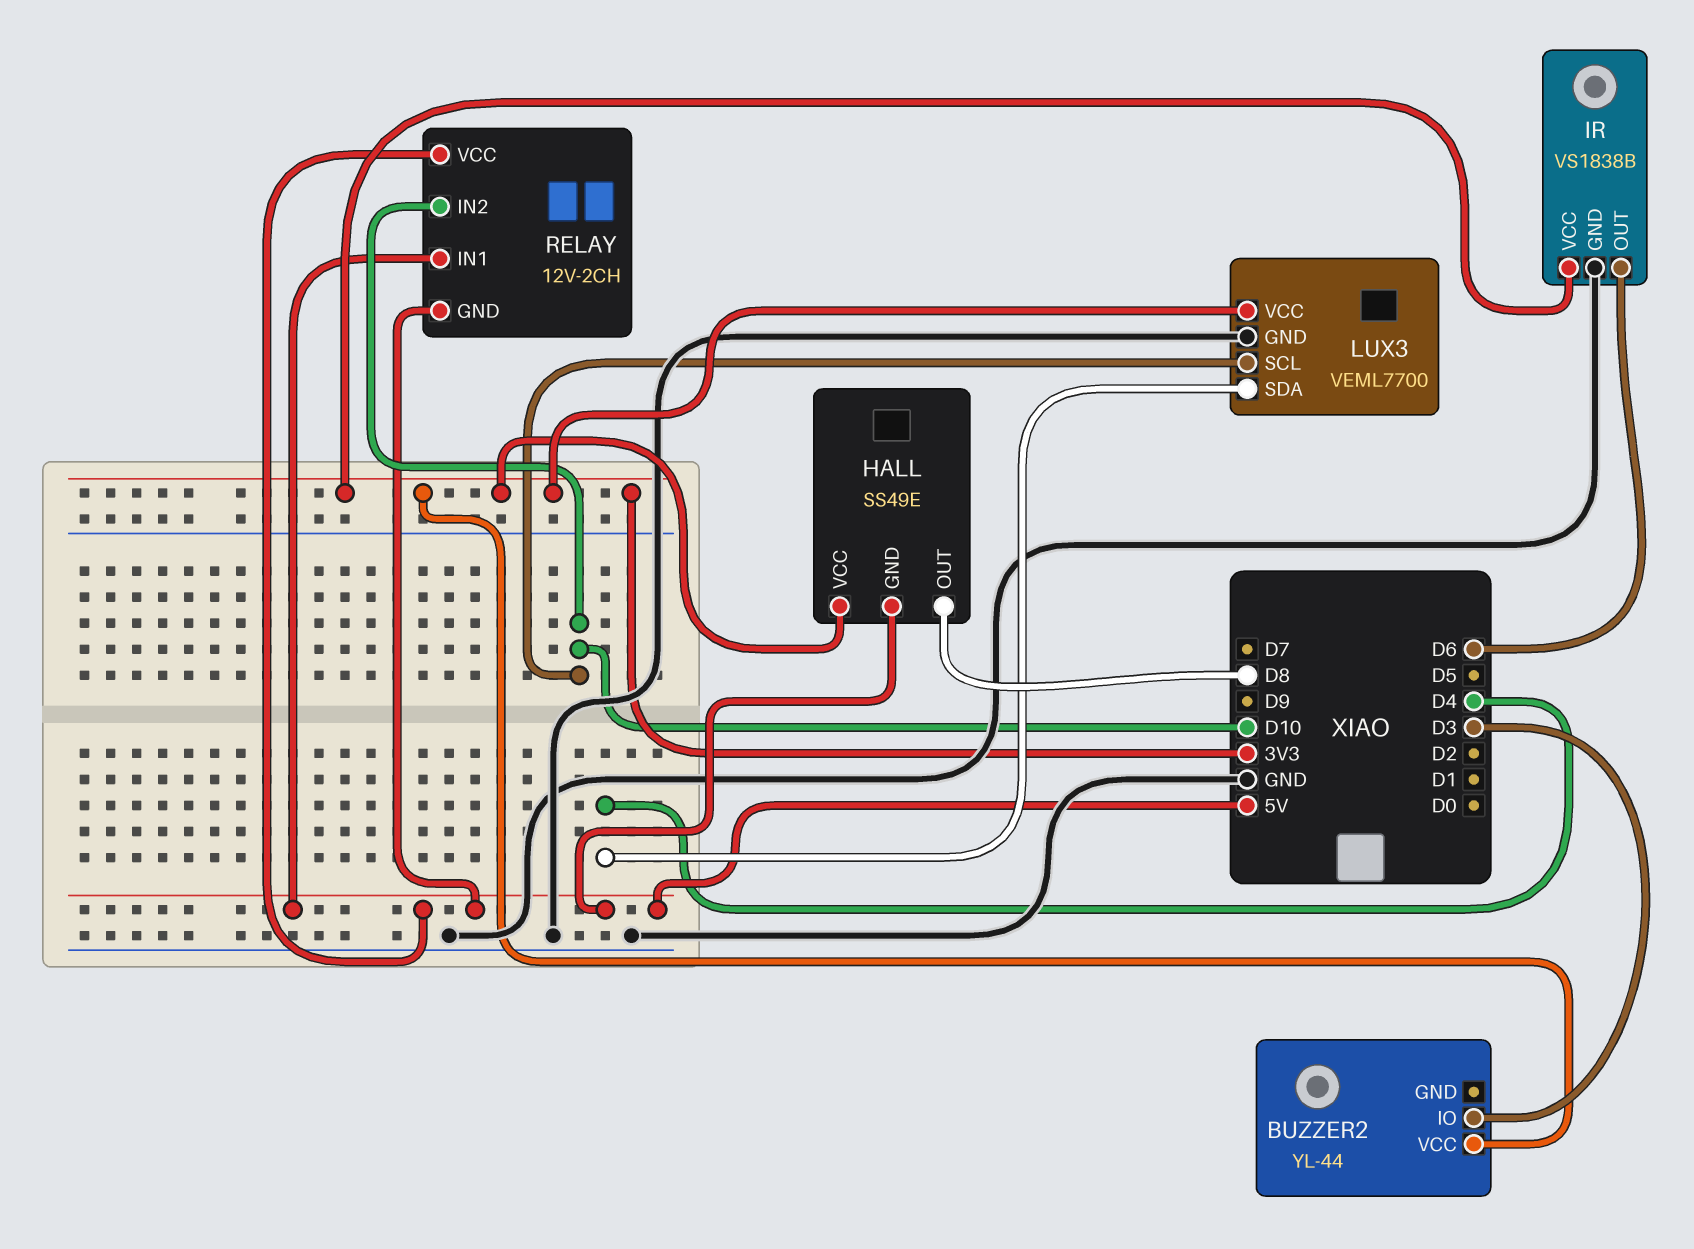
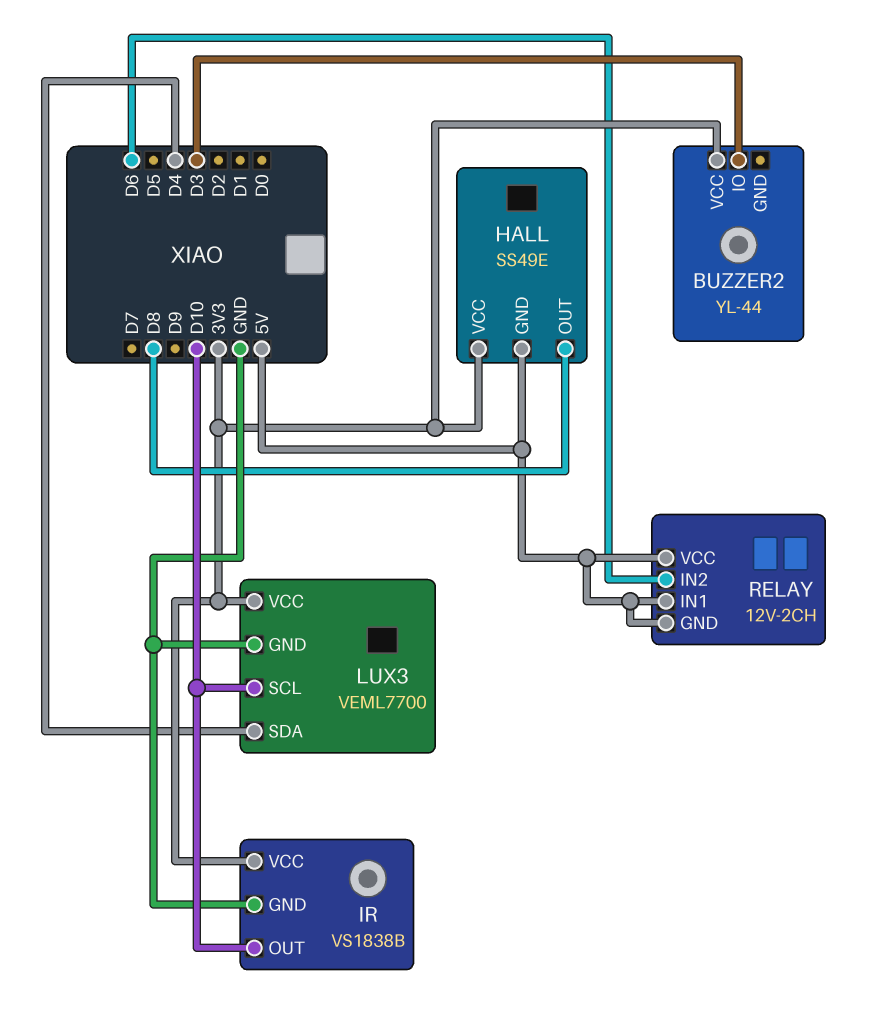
IR pin OUT: D6 -> D10
RELAY pin IN2: D10 -> D6

